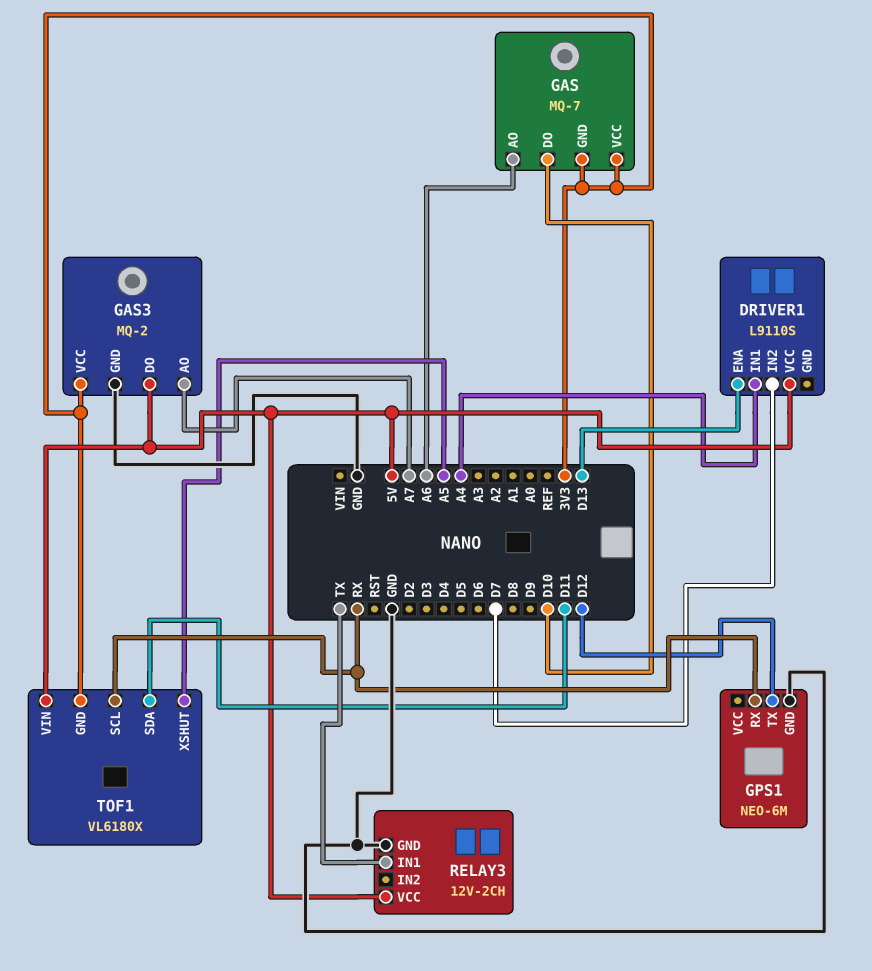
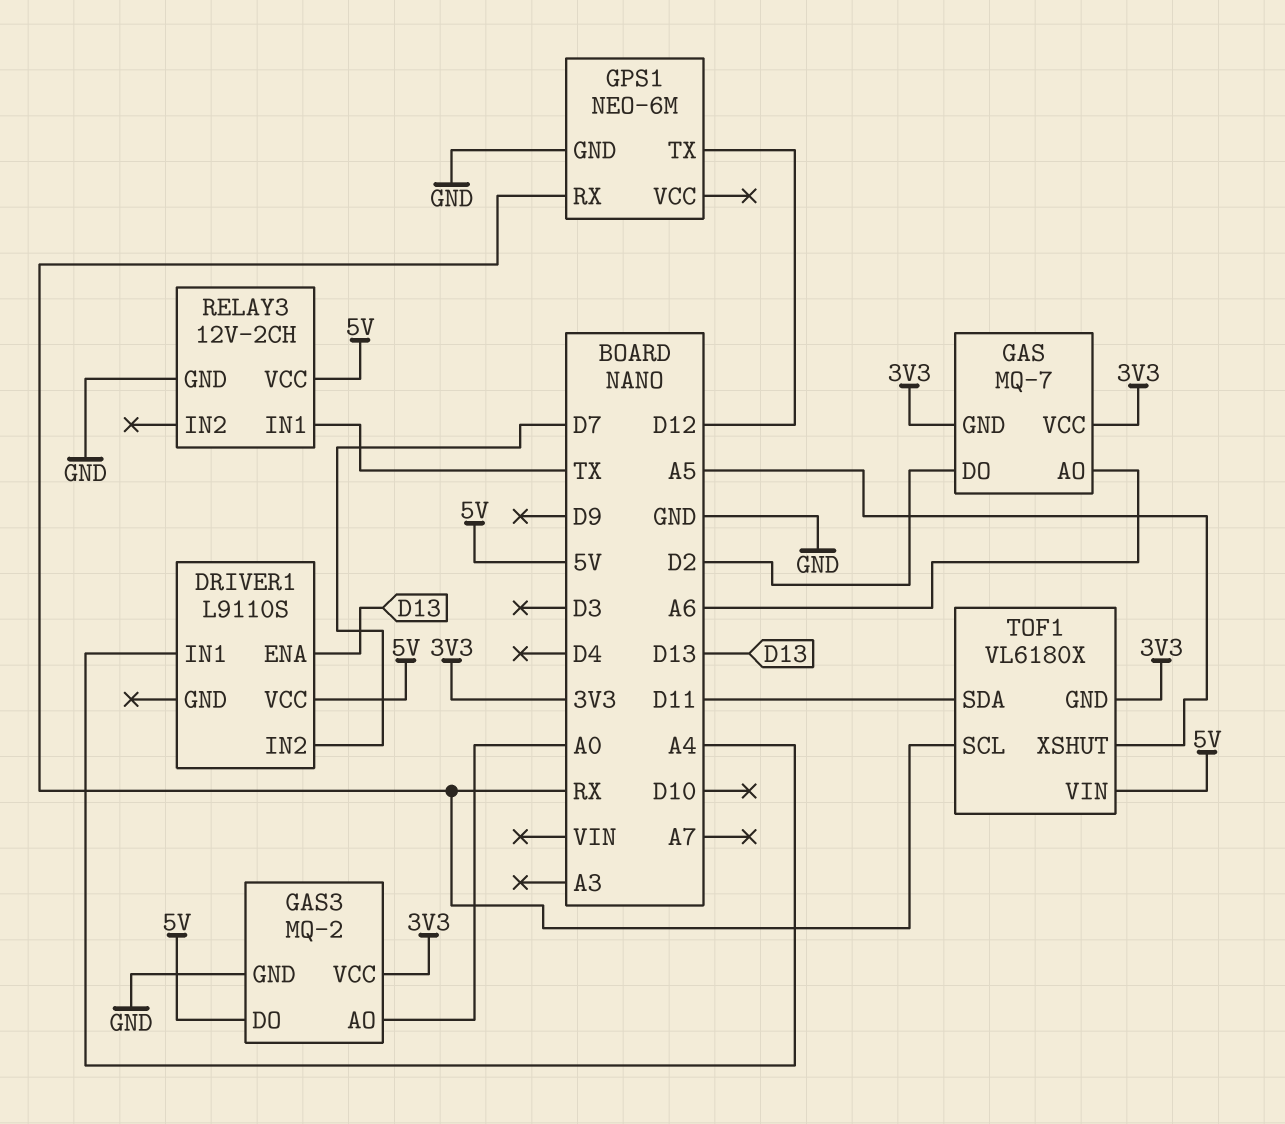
GAS pin DO: D10 -> D2
GAS3 pin AO: A7 -> A0

